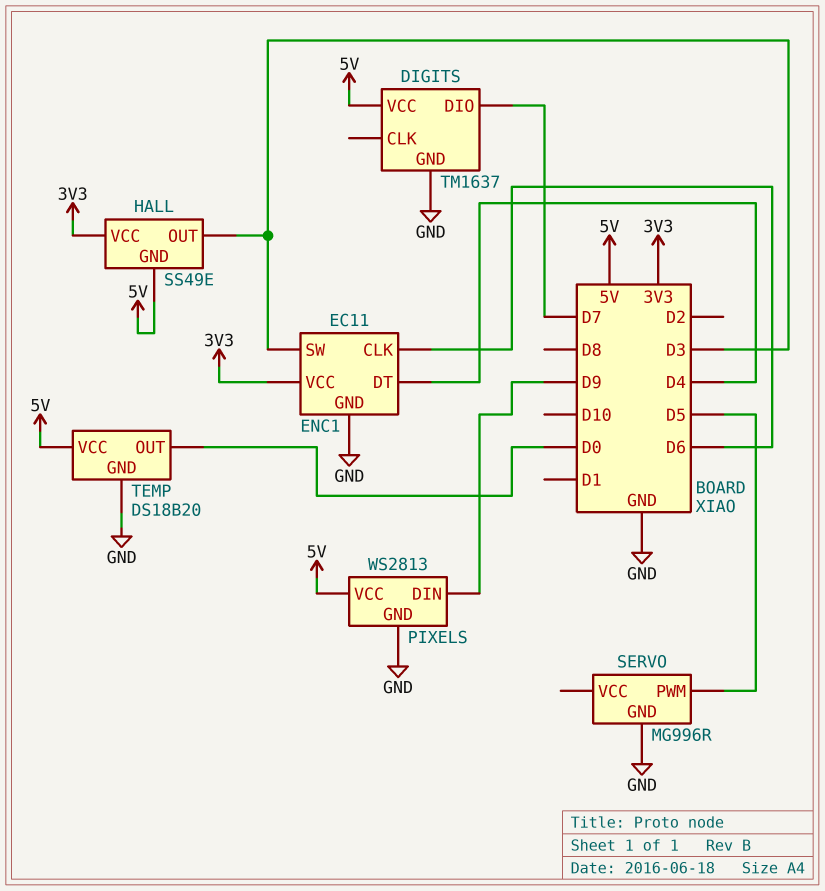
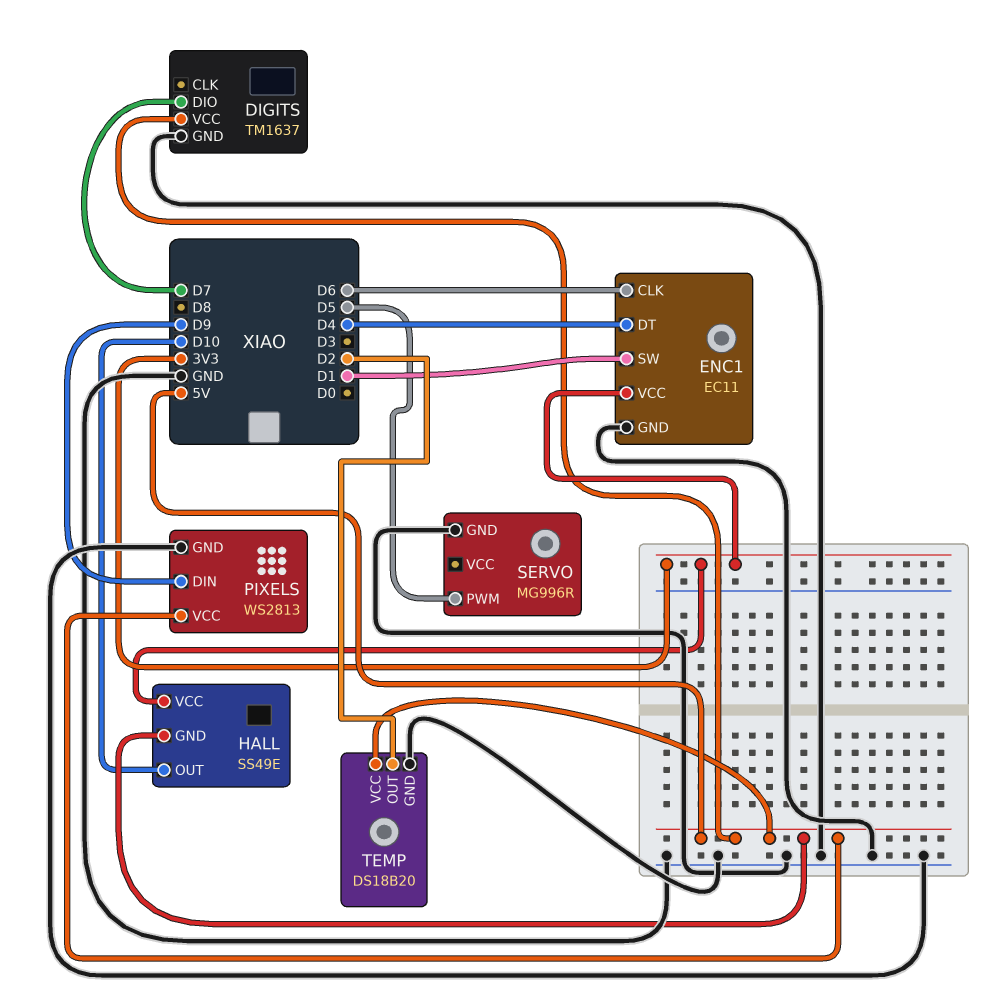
ENC1 pin SW: D3 -> D1
HALL pin OUT: D3 -> D10
TEMP pin OUT: D0 -> D2

